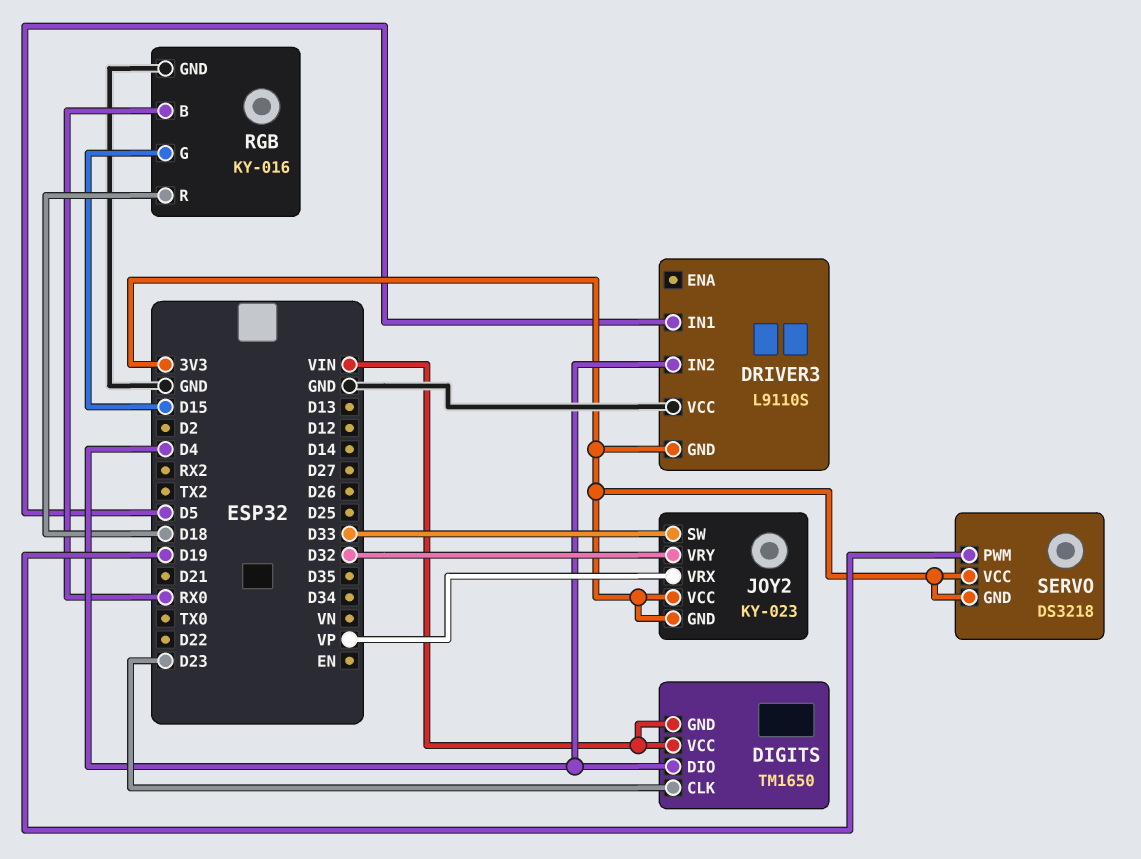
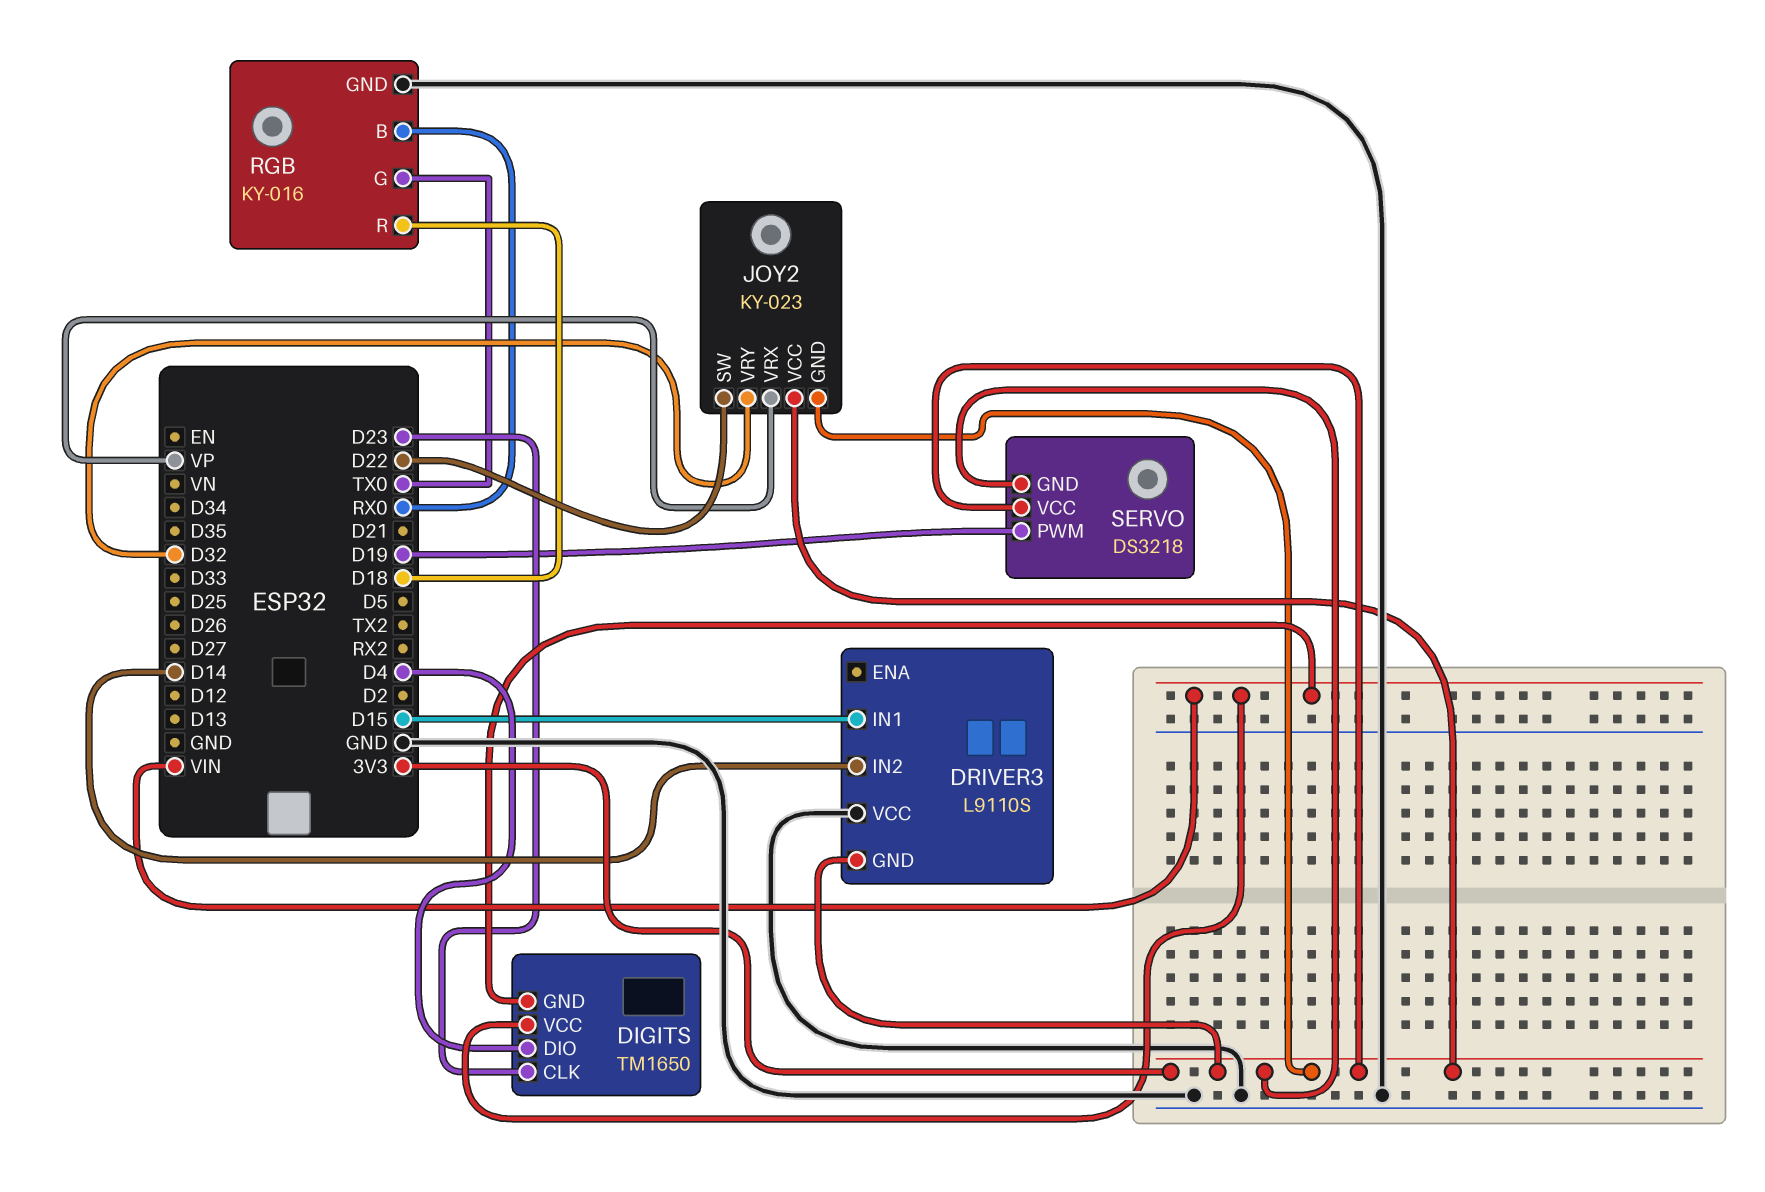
DRIVER3 pin IN1: D5 -> D15
DRIVER3 pin IN2: D4 -> D14
JOY2 pin SW: D33 -> D22
RGB pin G: D15 -> TX0

